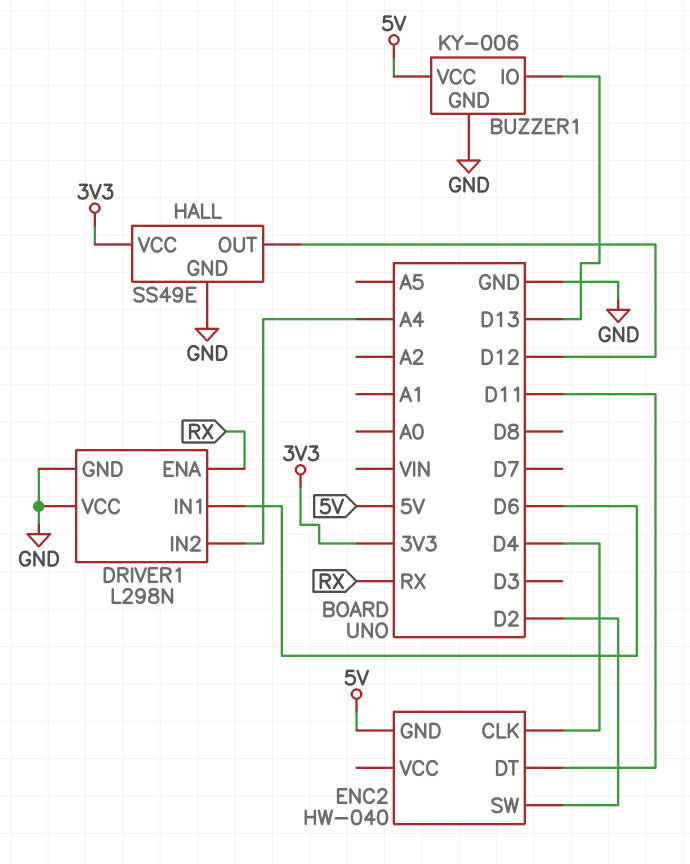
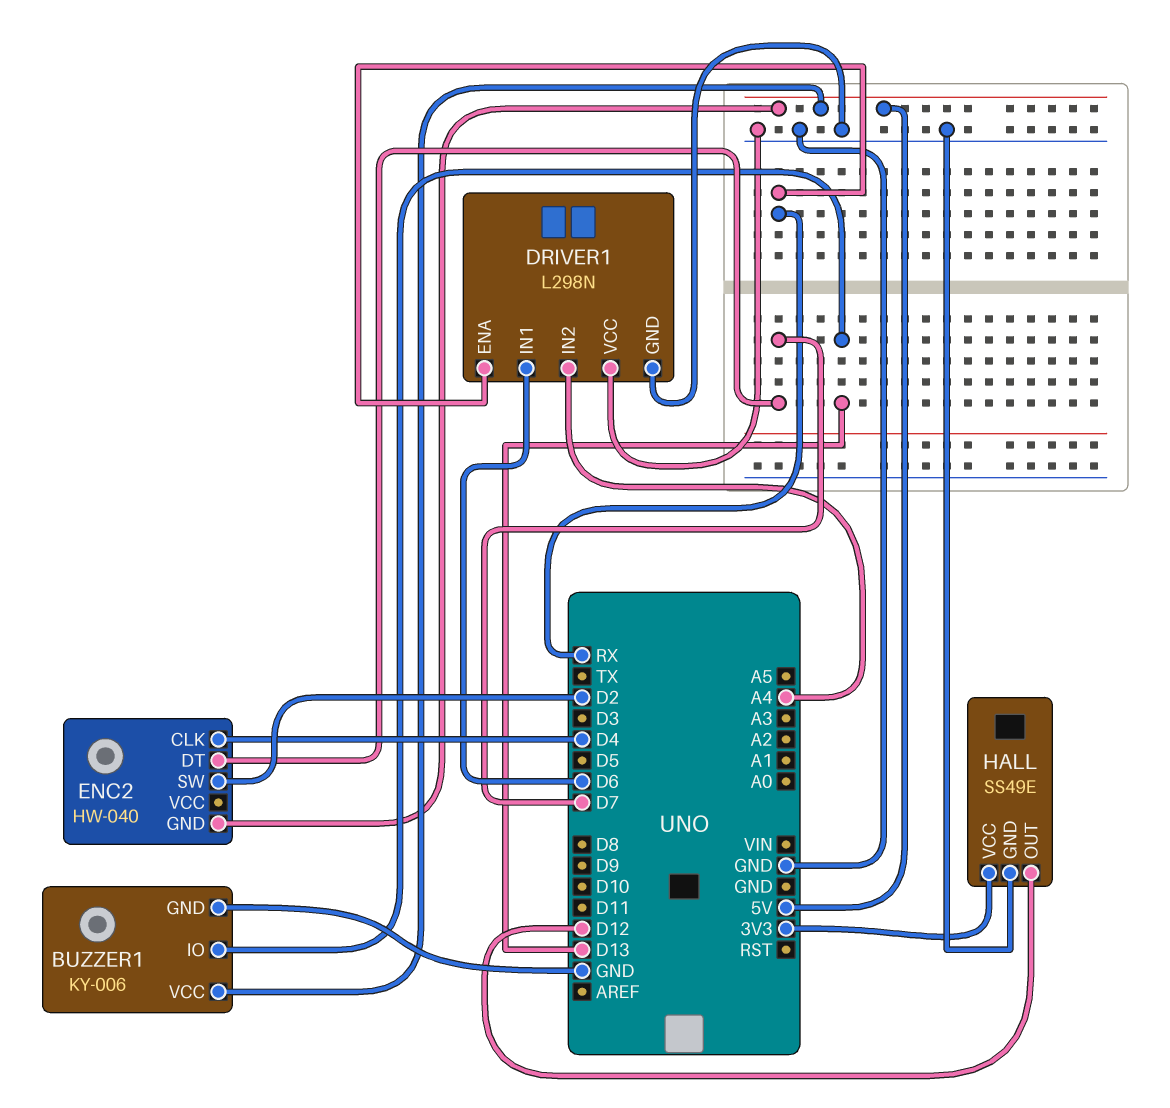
ENC2 pin DT: D11 -> D7

